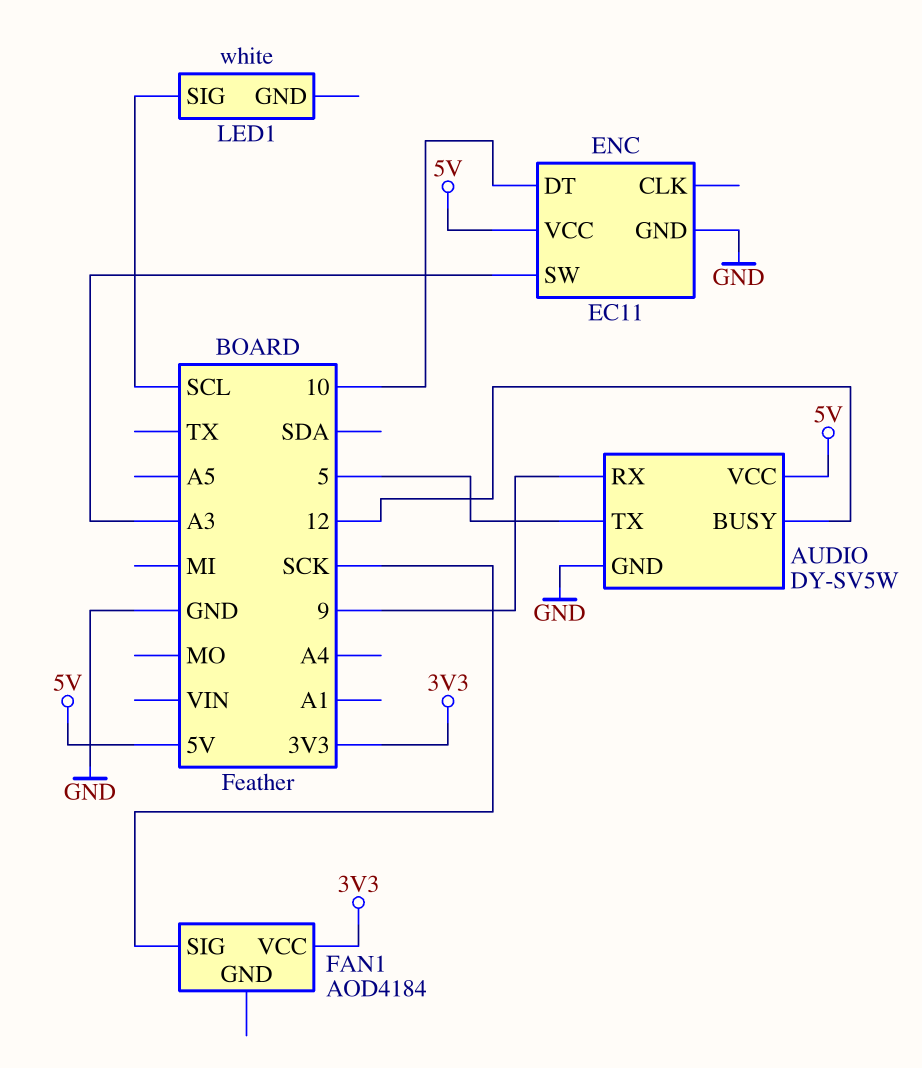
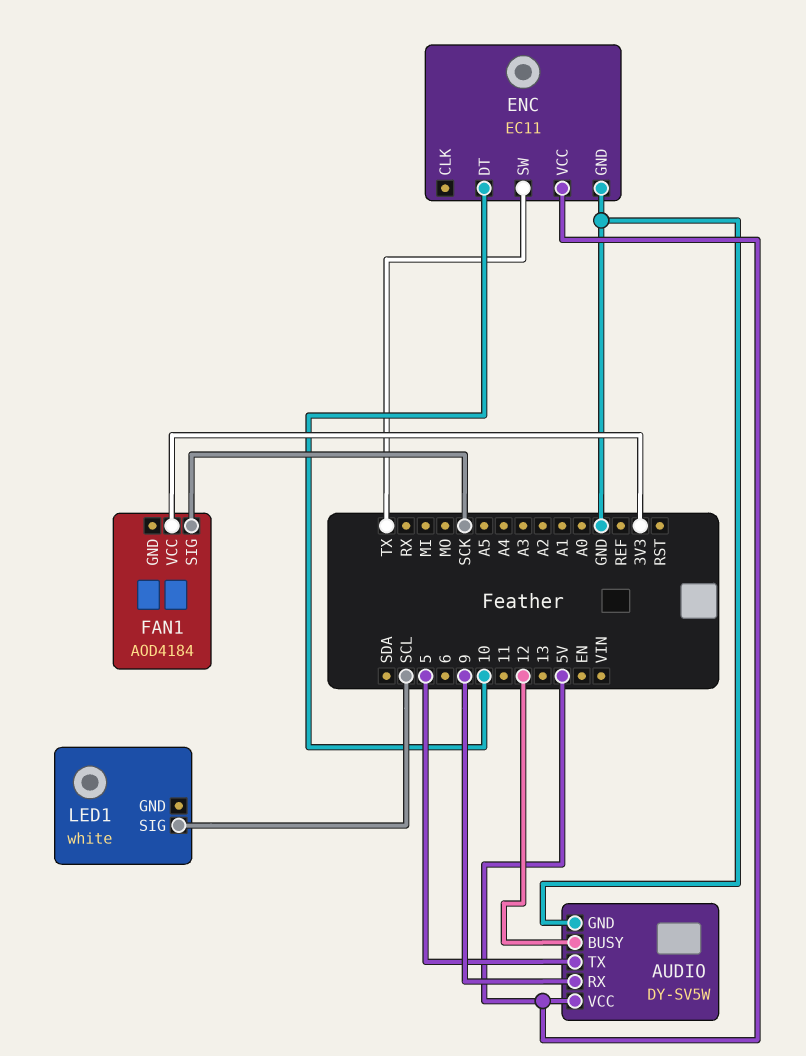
ENC pin SW: A3 -> TX

